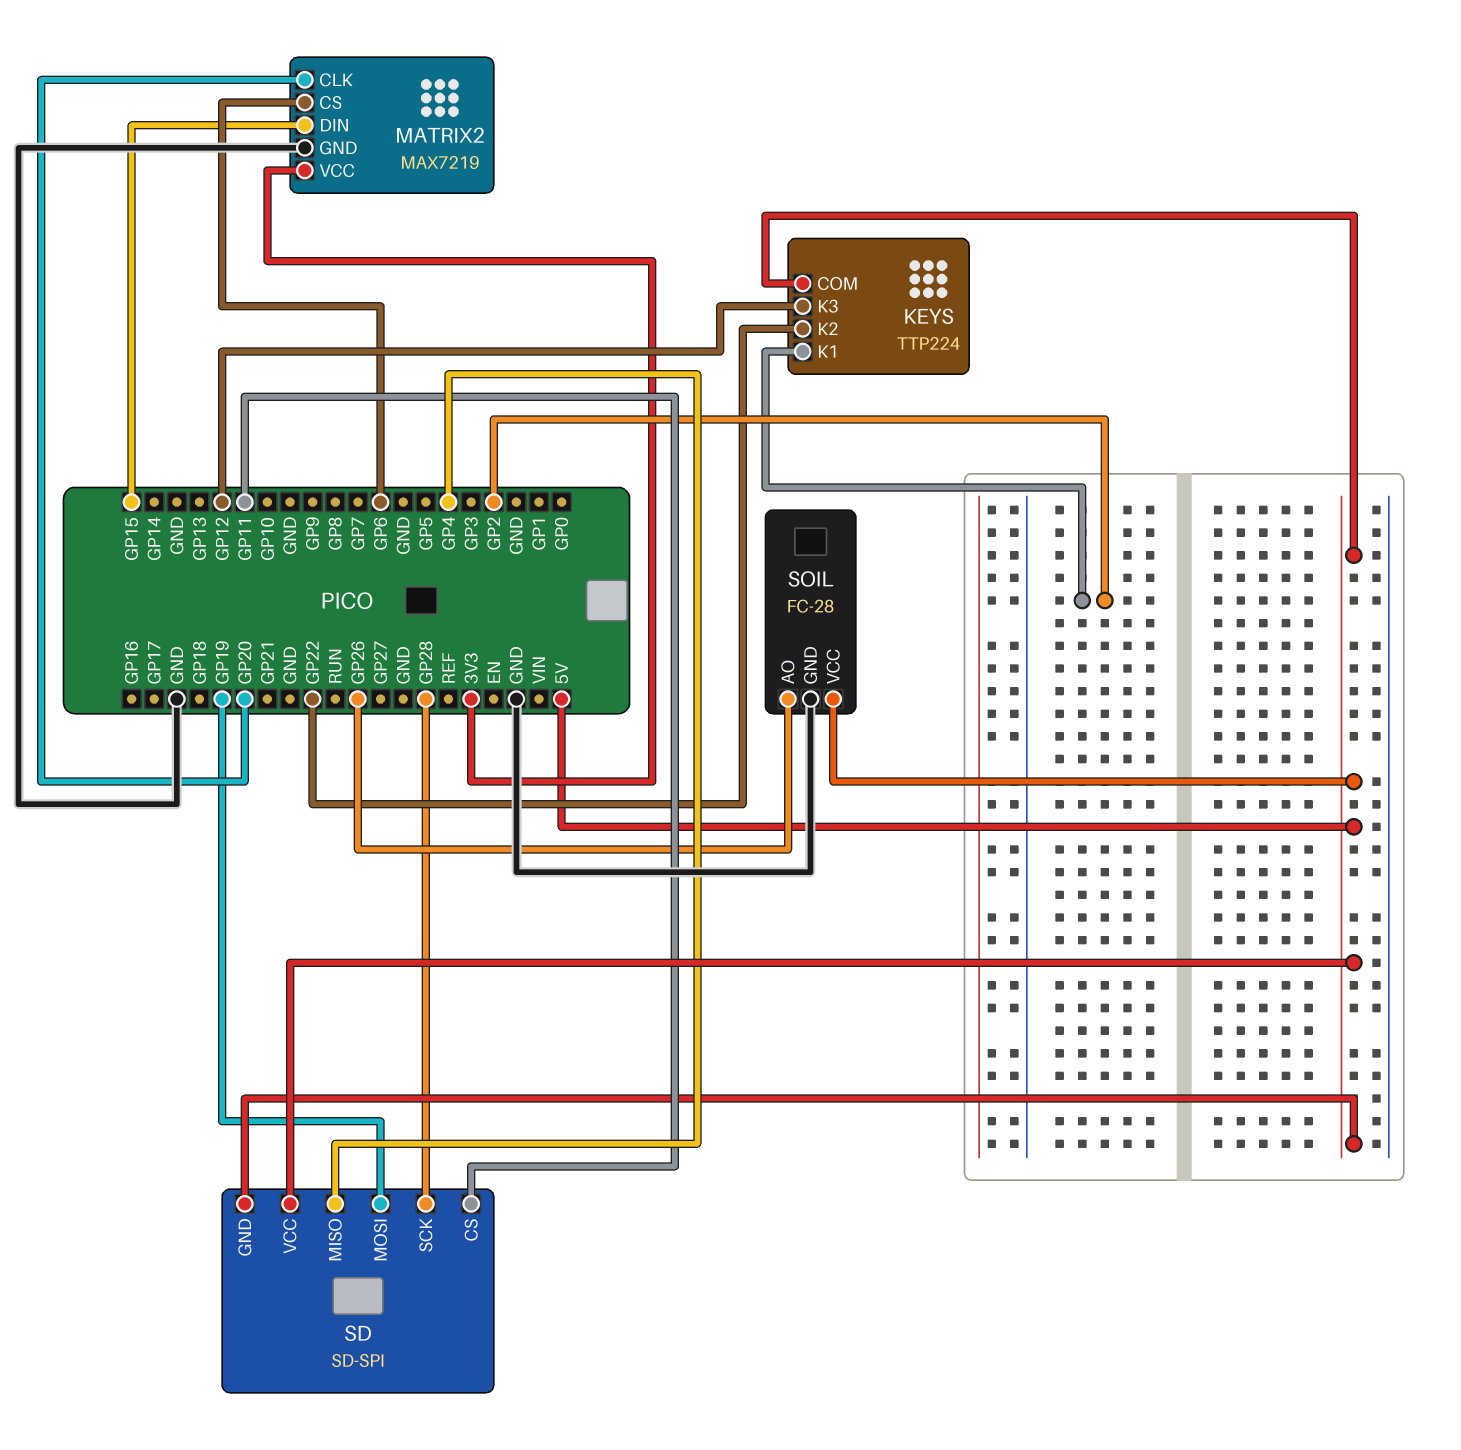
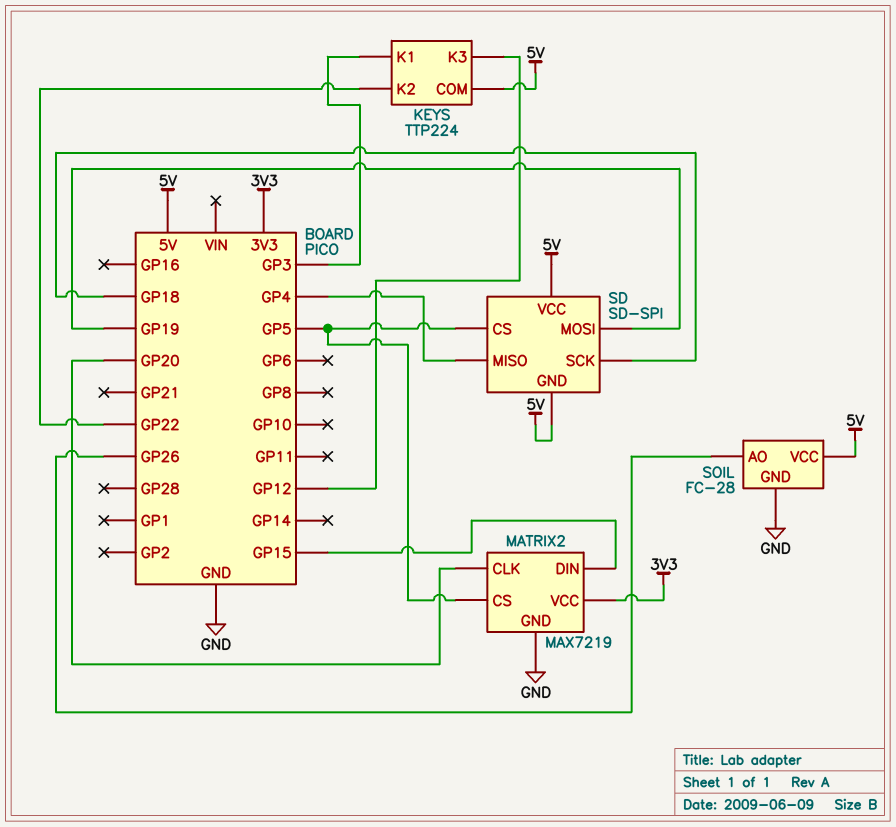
KEYS pin K1: GP2 -> GP3
MATRIX2 pin CS: GP6 -> GP5
SD pin CS: GP11 -> GP5
SD pin SCK: GP28 -> GP18

